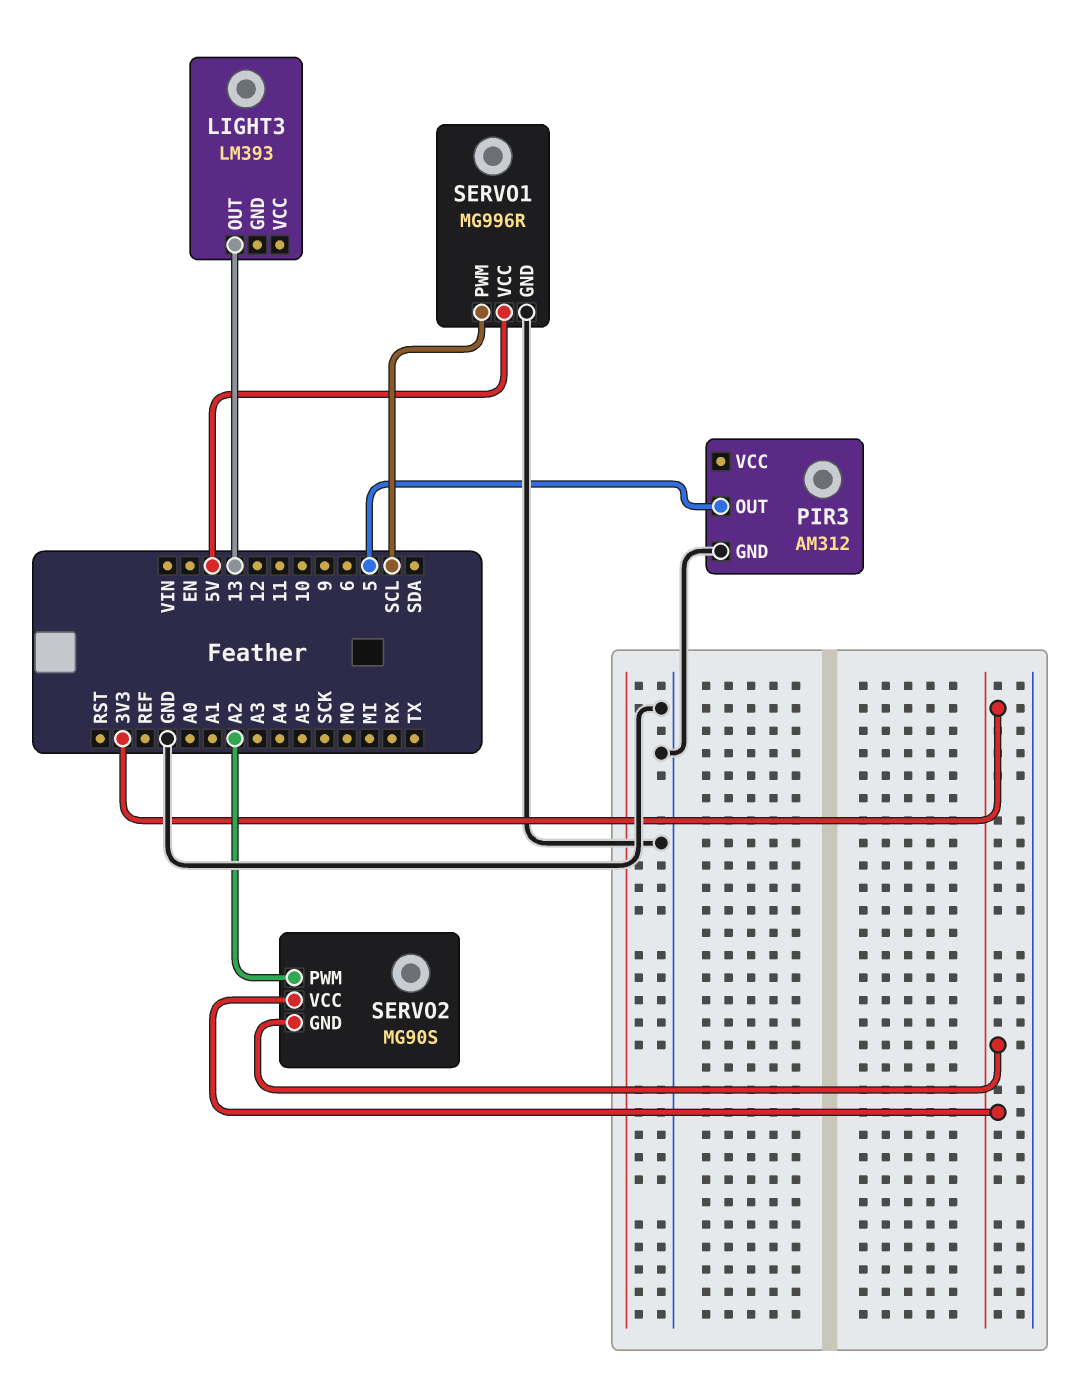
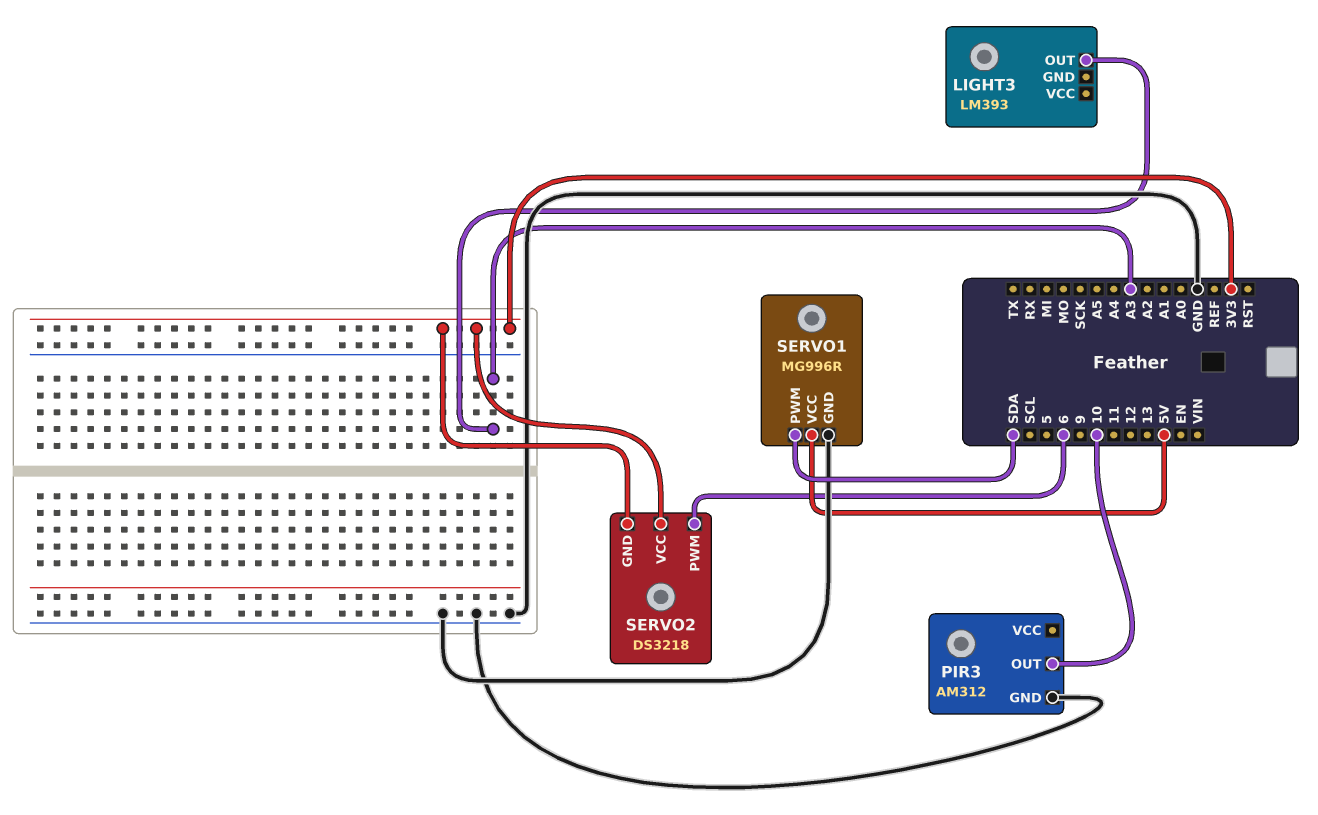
LIGHT3 pin OUT: 13 -> A3
PIR3 pin OUT: 5 -> 10
SERVO1 pin PWM: SCL -> SDA
SERVO2: MG90S -> DS3218
SERVO2 pin PWM: A2 -> 6

